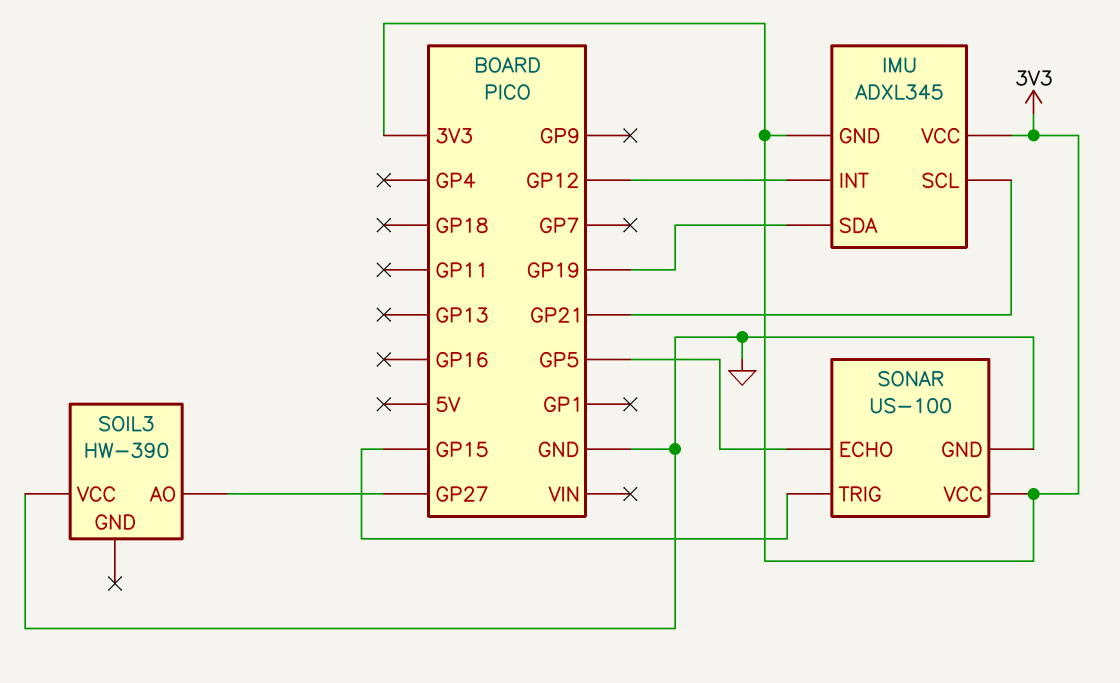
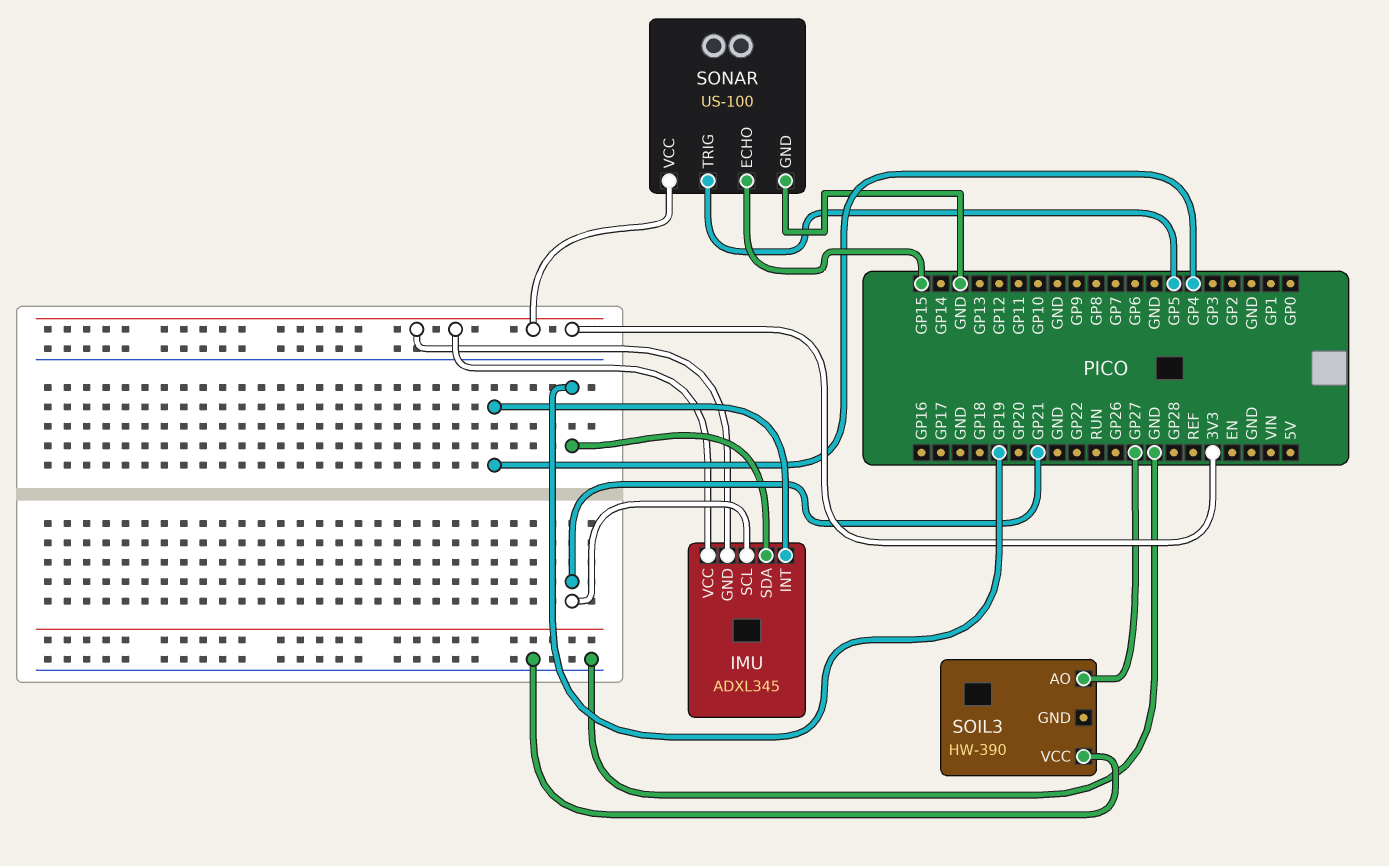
IMU pin INT: GP12 -> GP4
SONAR pin ECHO: GP5 -> GP15
SONAR pin TRIG: GP15 -> GP5

